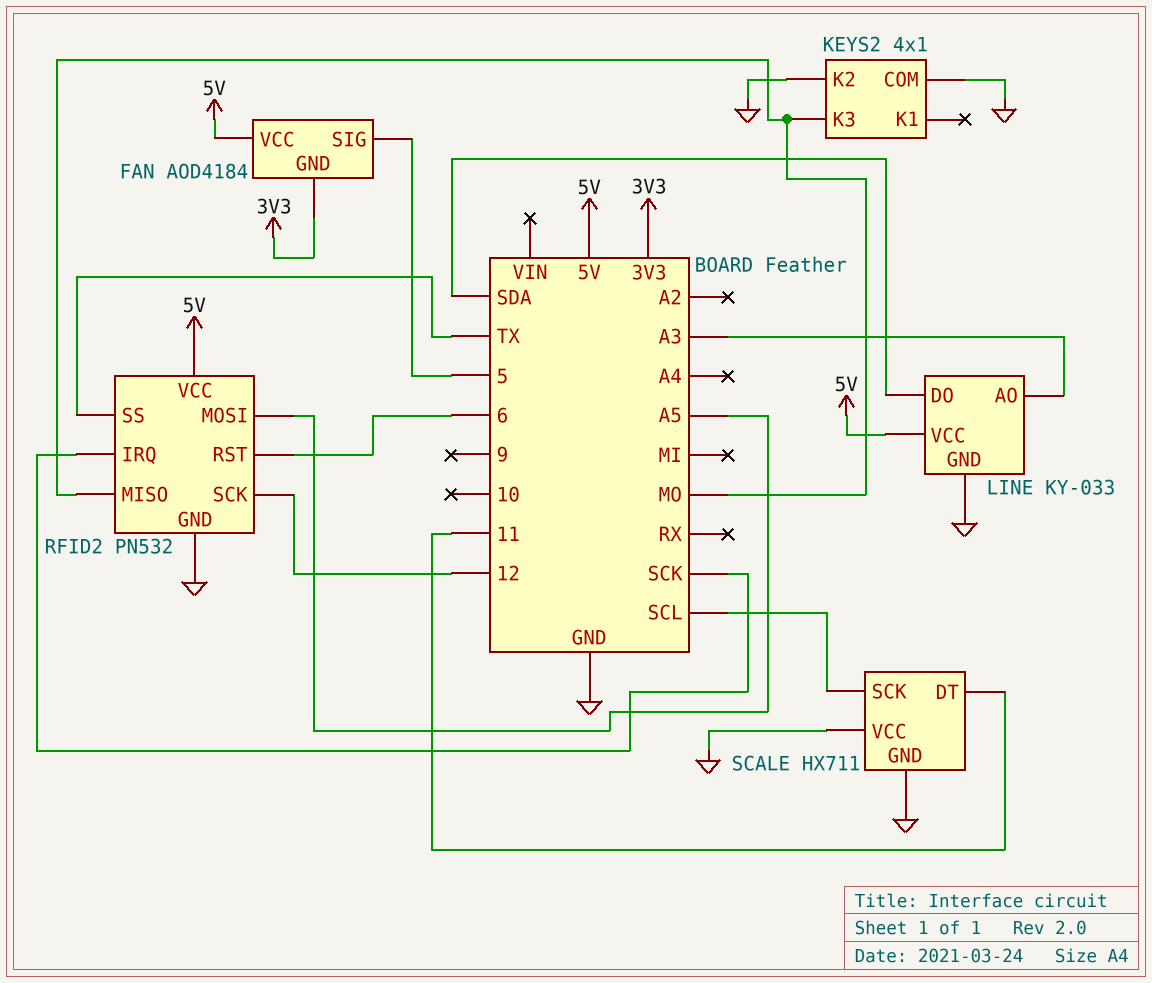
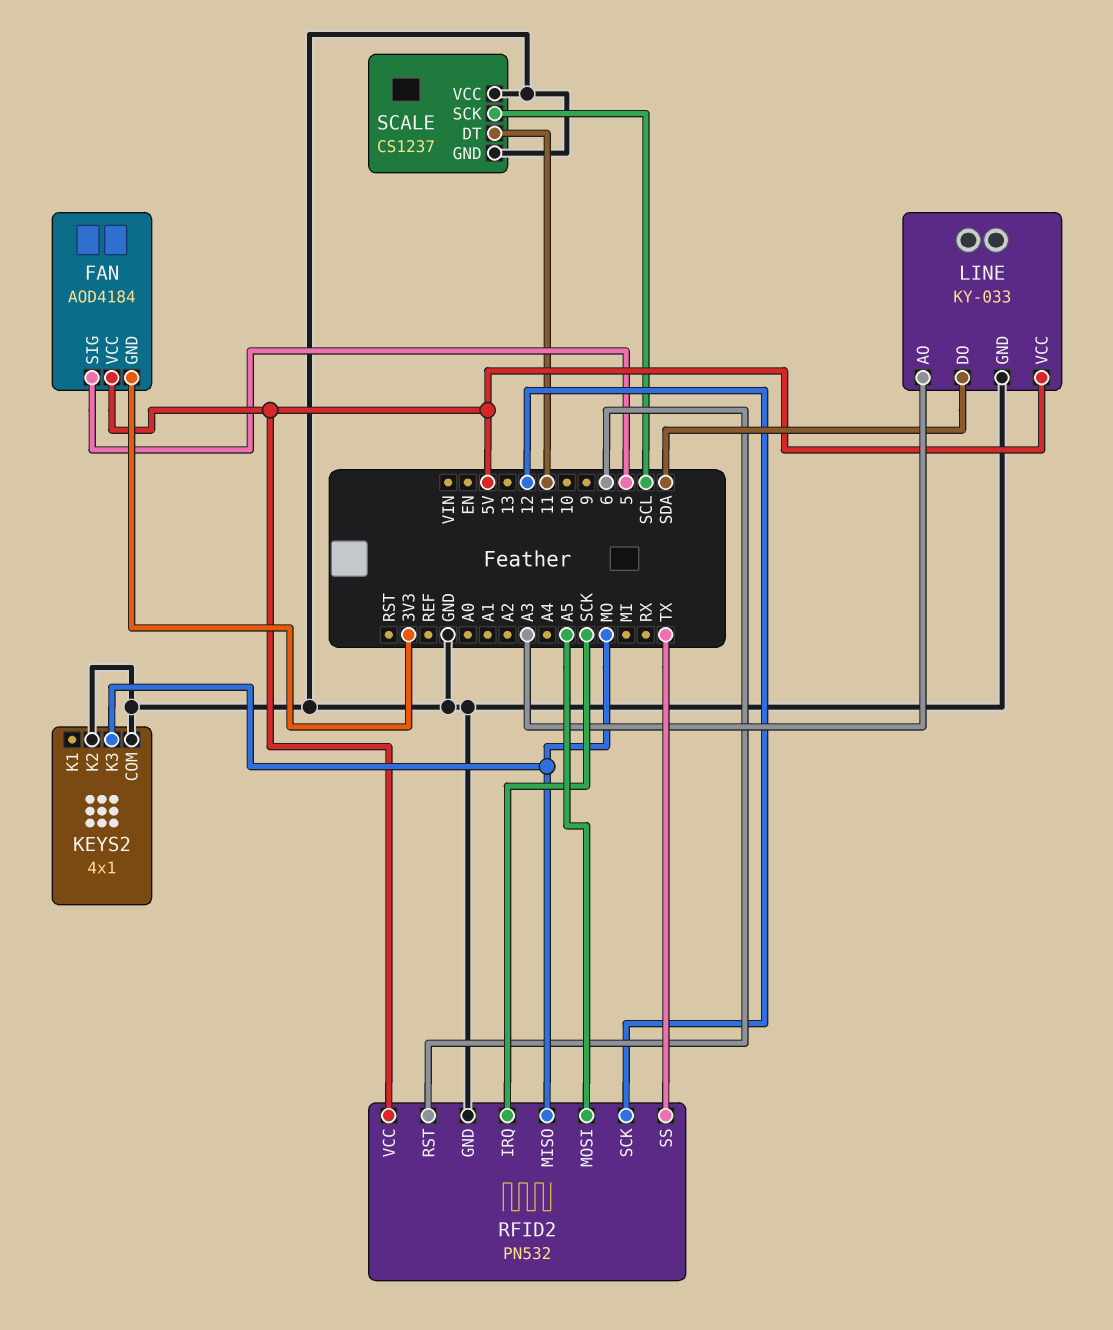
SCALE: HX711 -> CS1237

